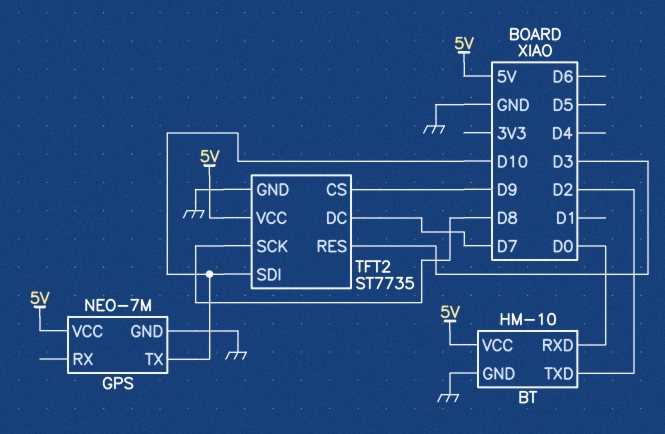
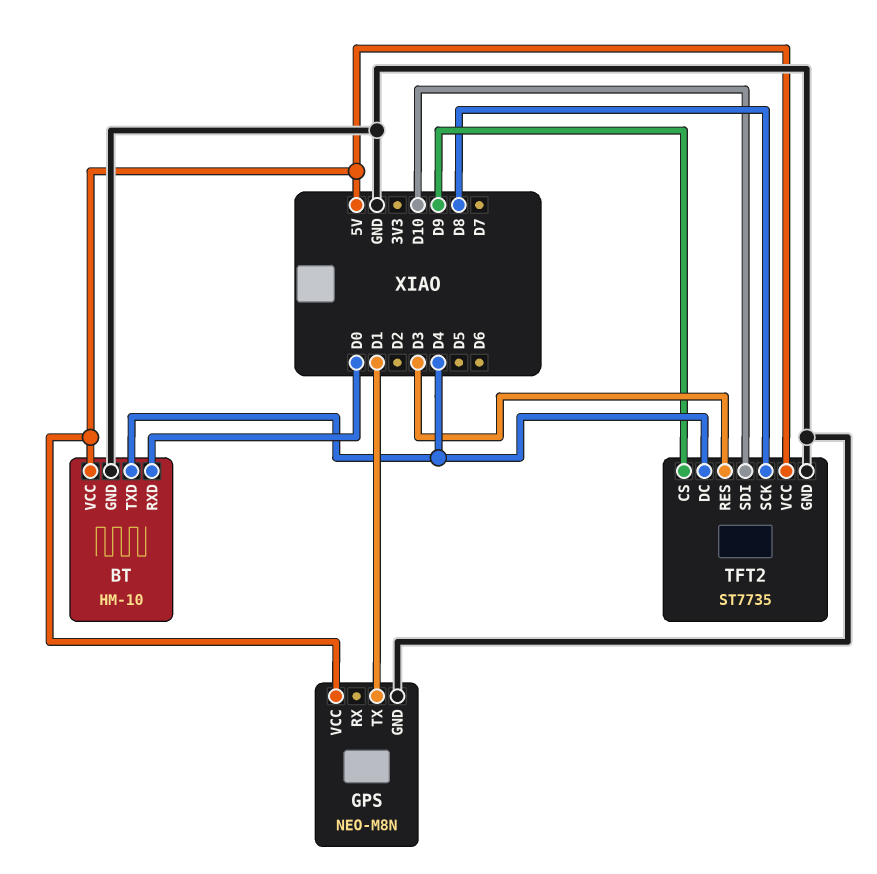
BT pin TXD: D2 -> D4
GPS: NEO-7M -> NEO-M8N
GPS pin TX: D10 -> D1
TFT2 pin DC: D7 -> D4

